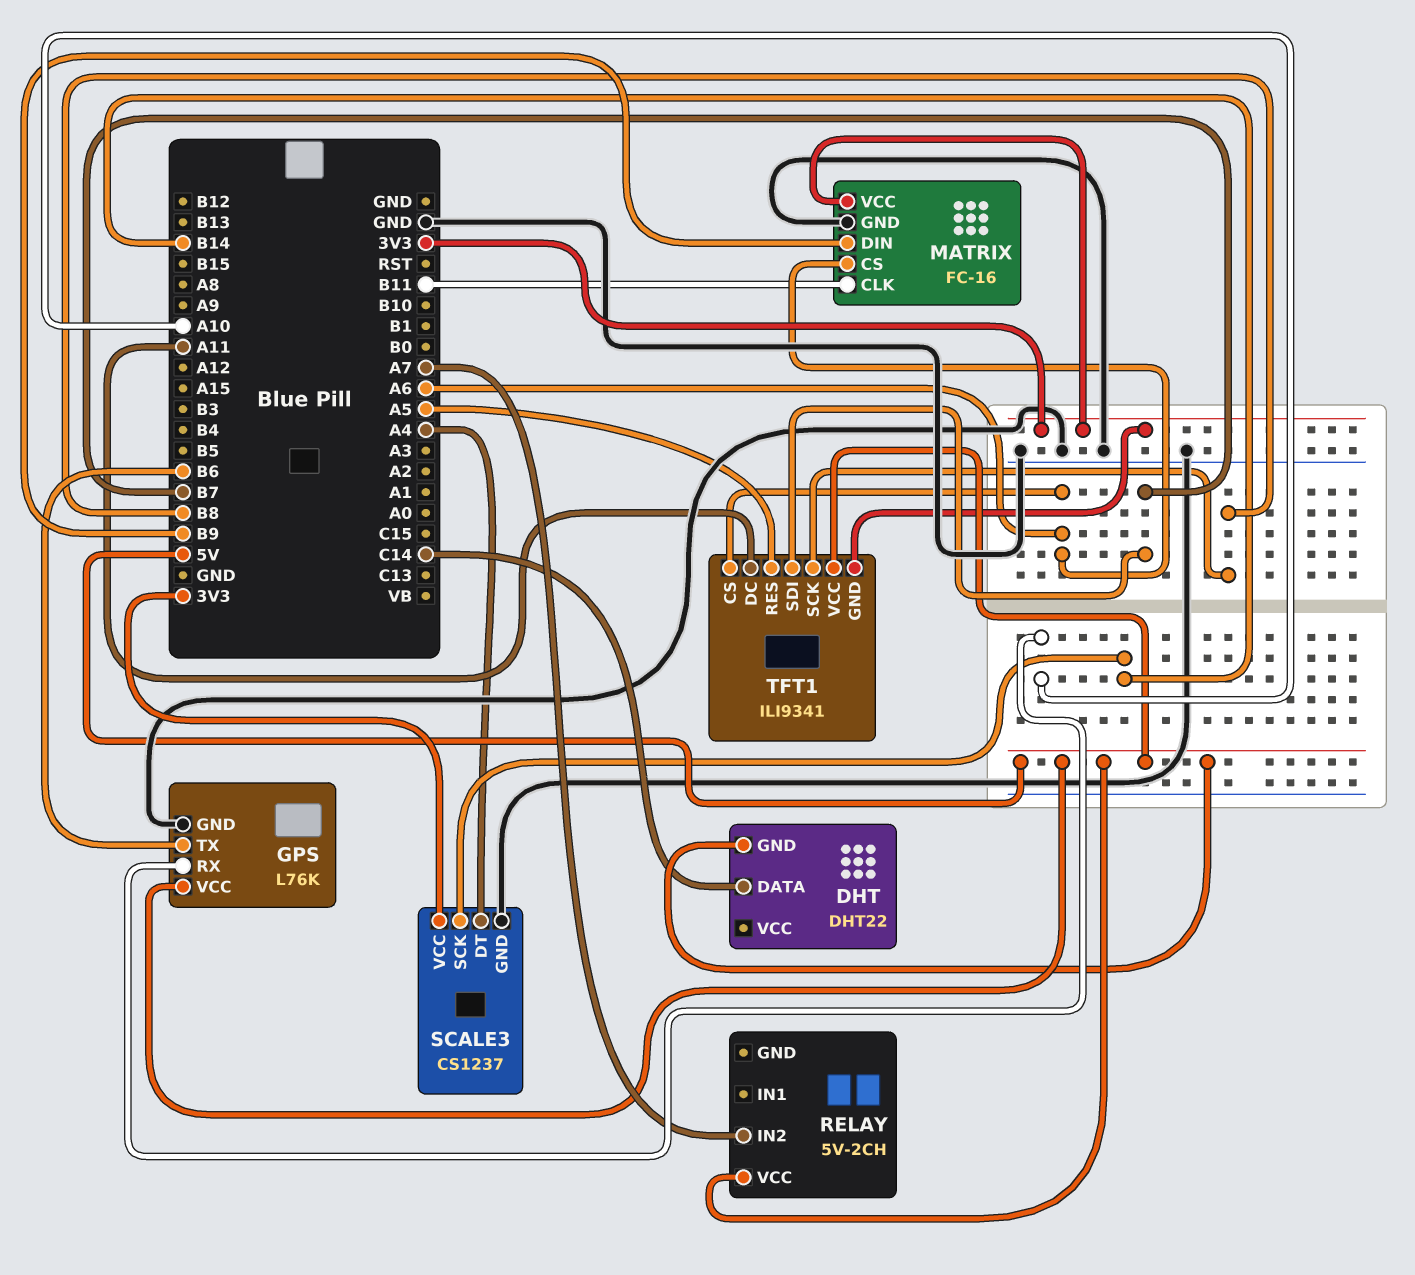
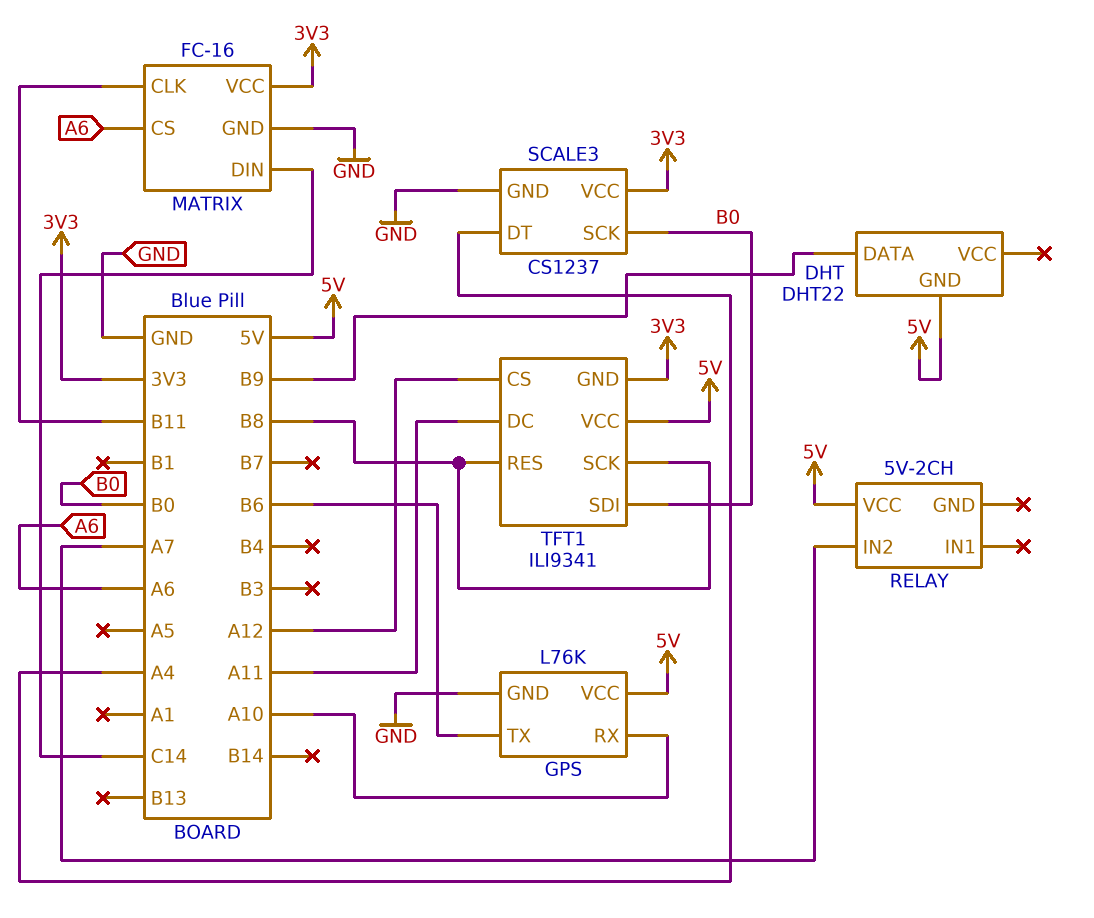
DHT pin DATA: C14 -> B9
MATRIX pin DIN: B9 -> C14
SCALE3 pin SCK: B14 -> B0
TFT1 pin CS: A6 -> A12
TFT1 pin RES: A5 -> B8
TFT1 pin SDI: B7 -> B0

